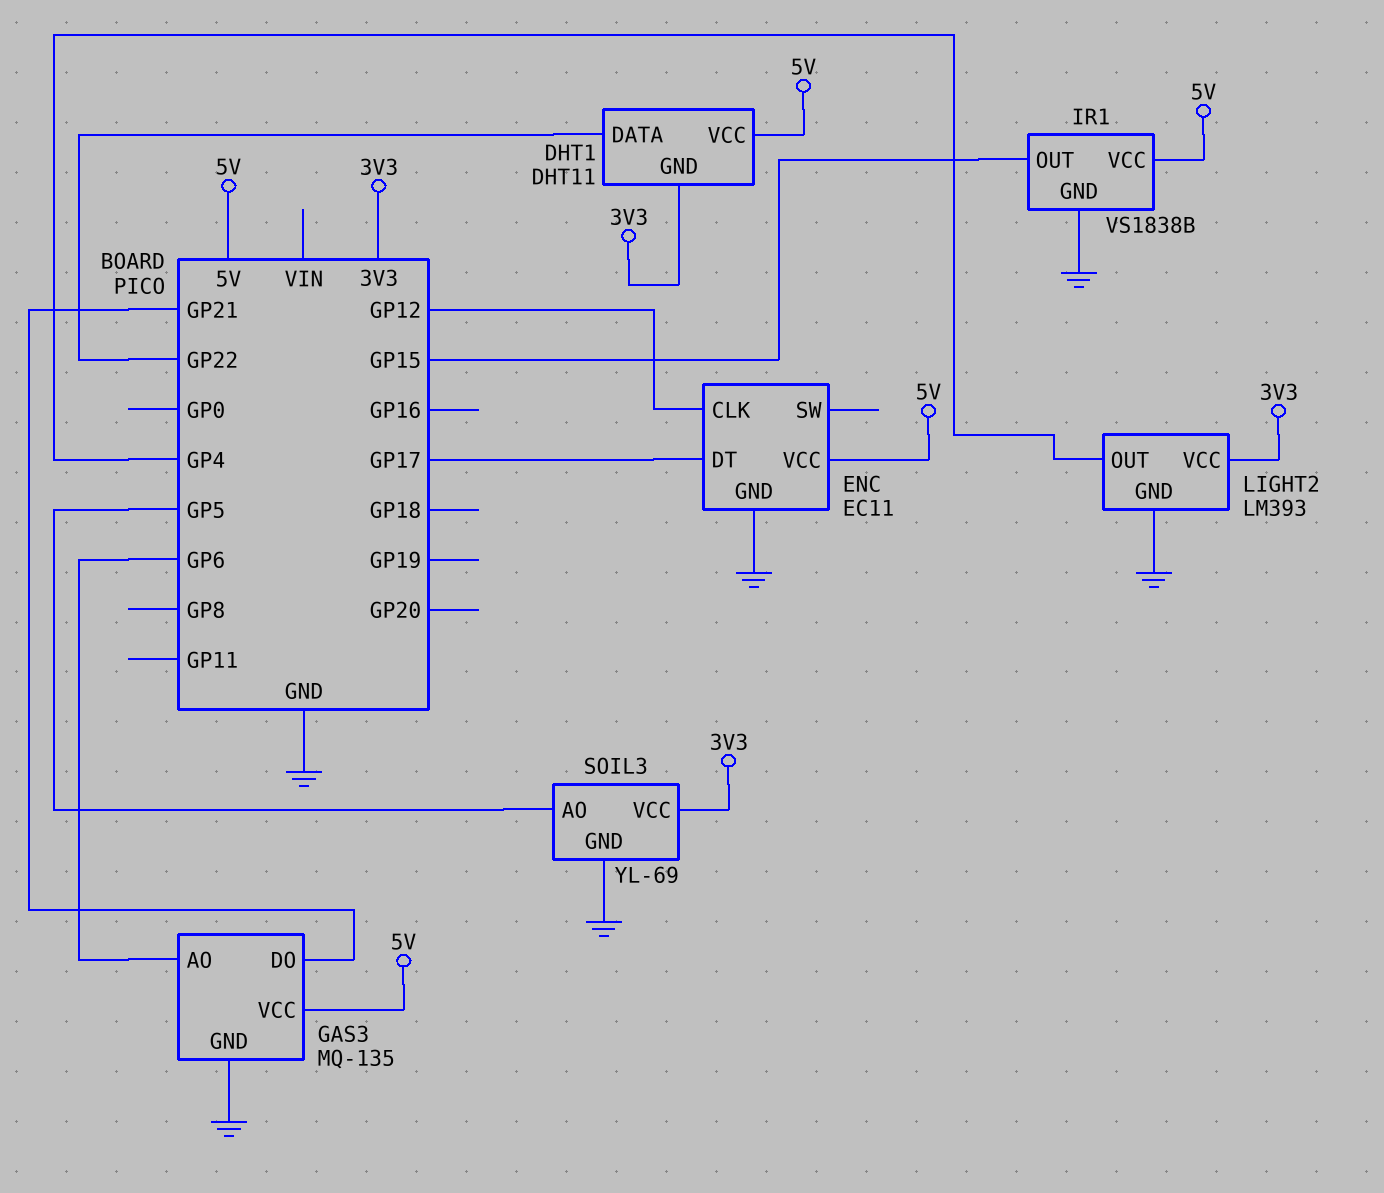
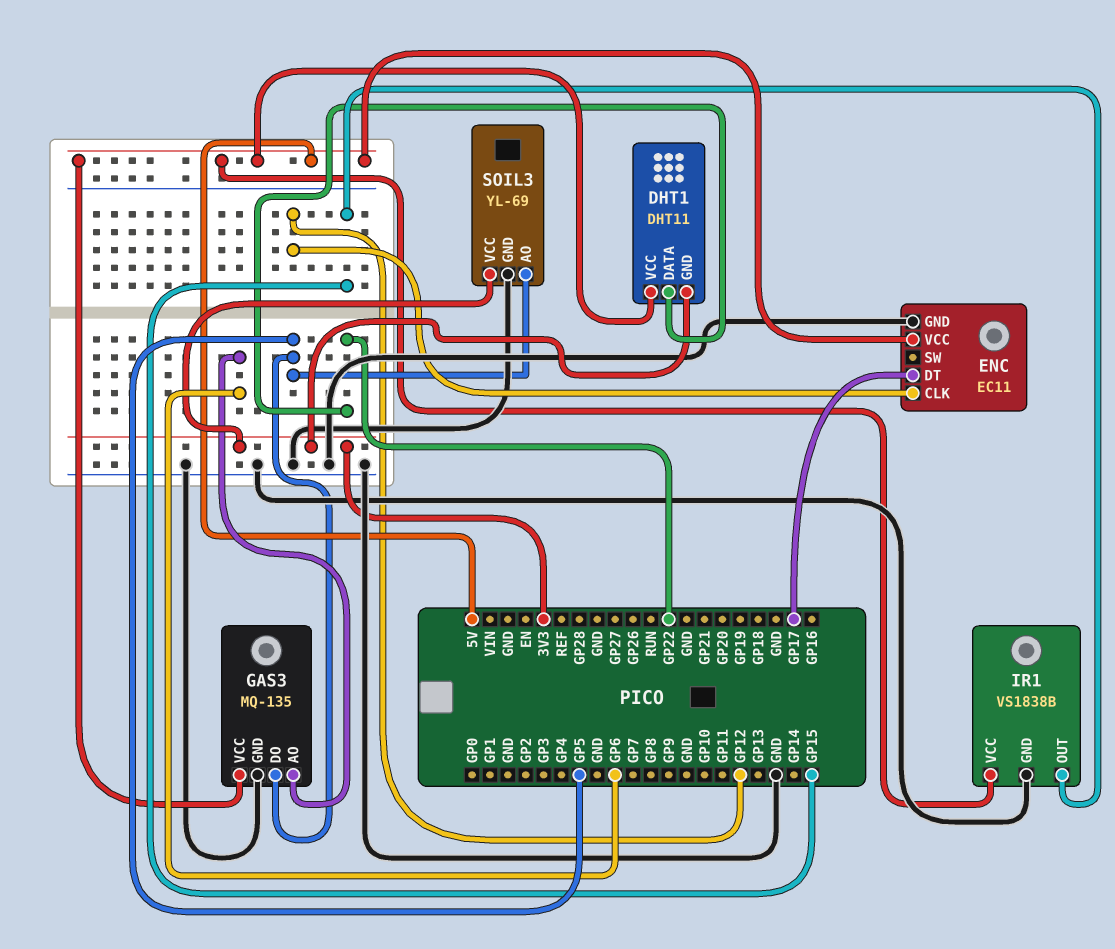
GAS3 pin DO: GP21 -> GP5
LIGHT2: LM393 -> none
LIGHT2 pin GND: GND -> none
LIGHT2 pin OUT: GP4 -> none
LIGHT2 pin VCC: 3V3 -> none

